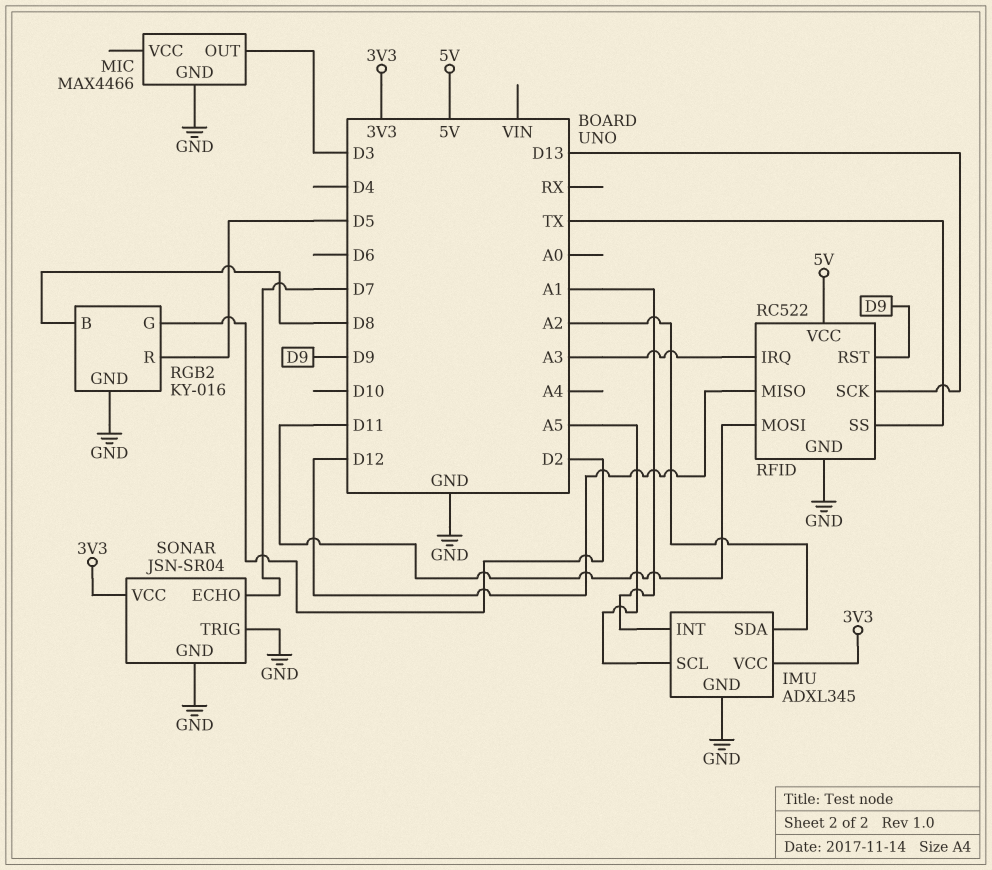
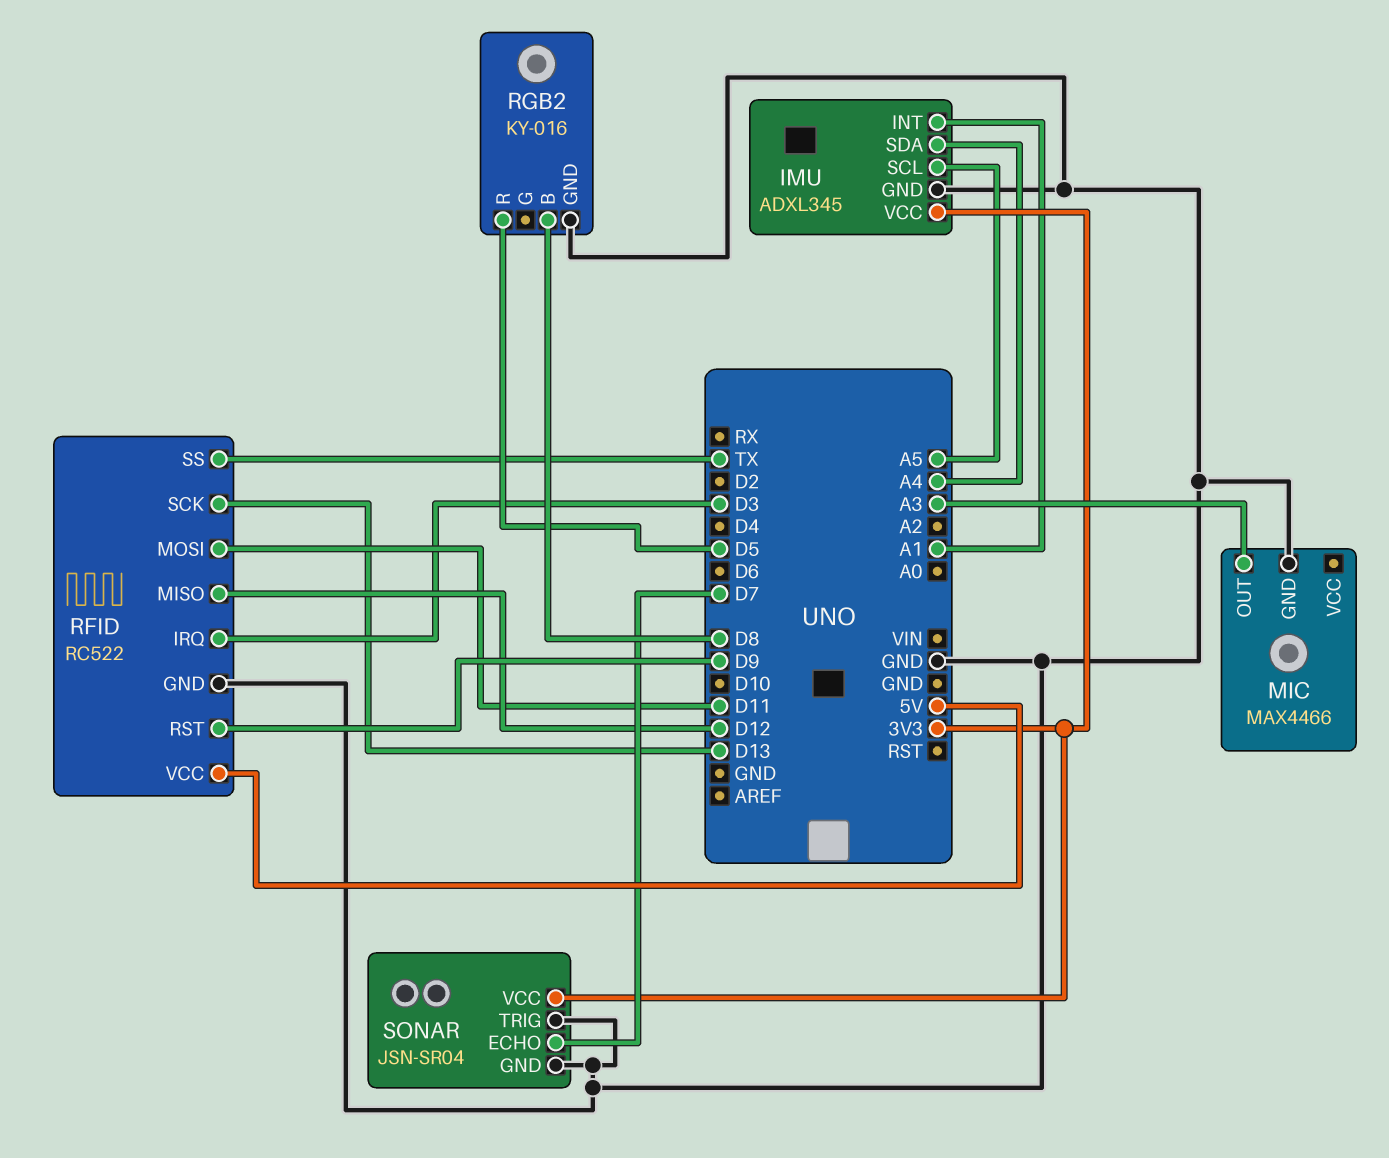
IMU pin SDA: A2 -> A4
MIC pin OUT: D3 -> A3
RFID pin IRQ: A3 -> D3
RGB2 pin G: D2 -> none

